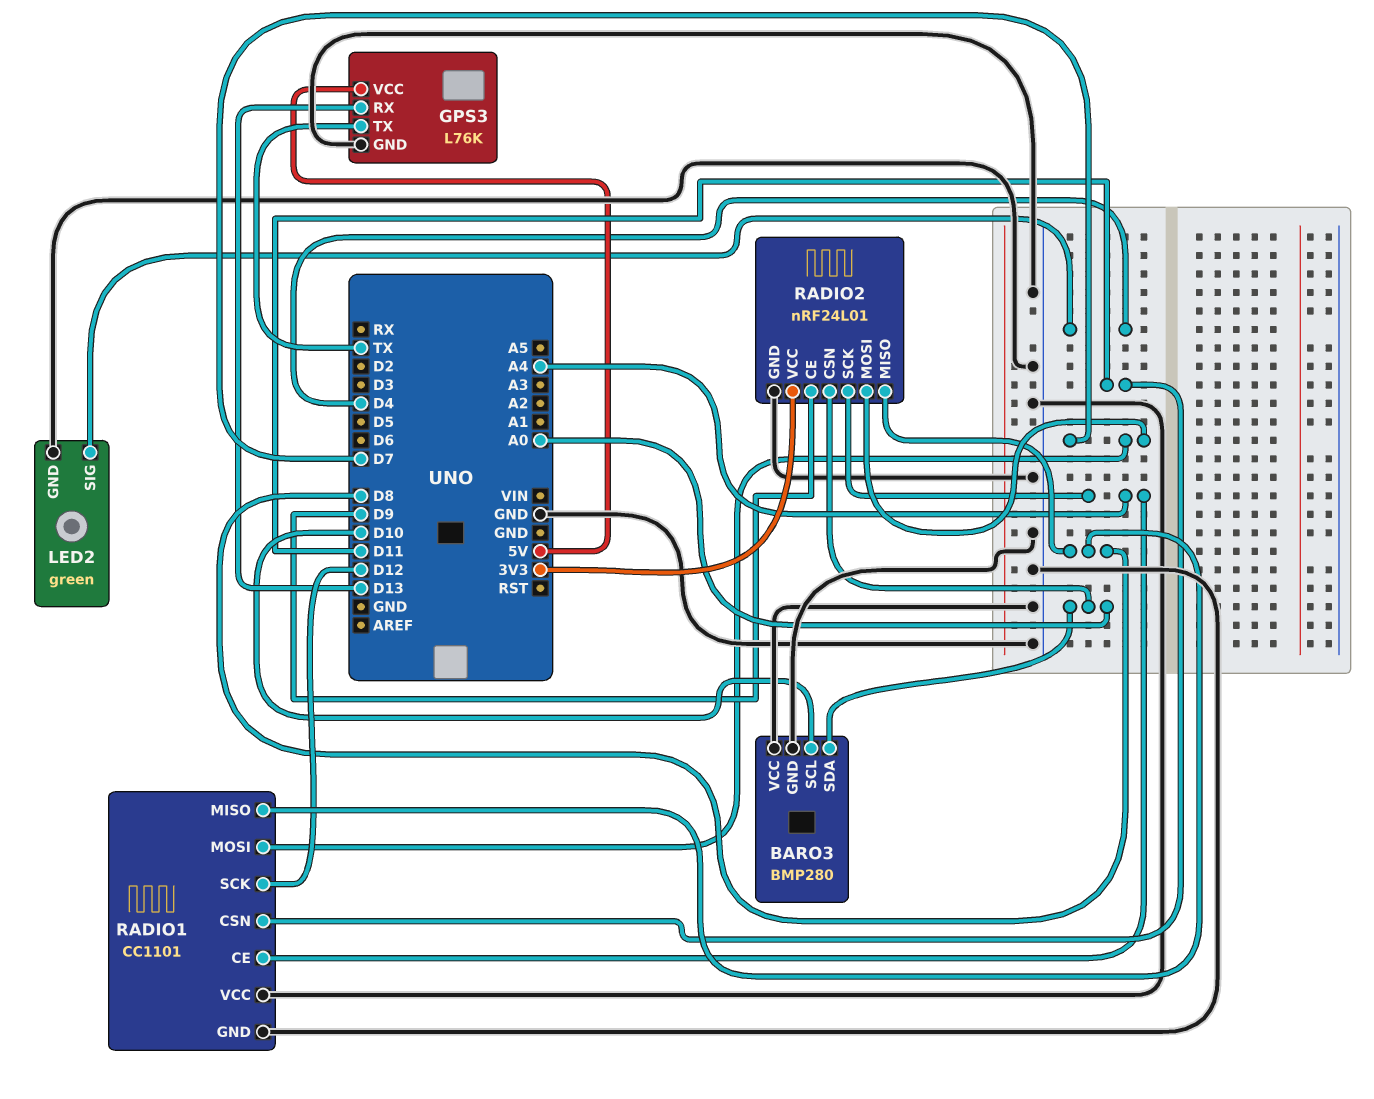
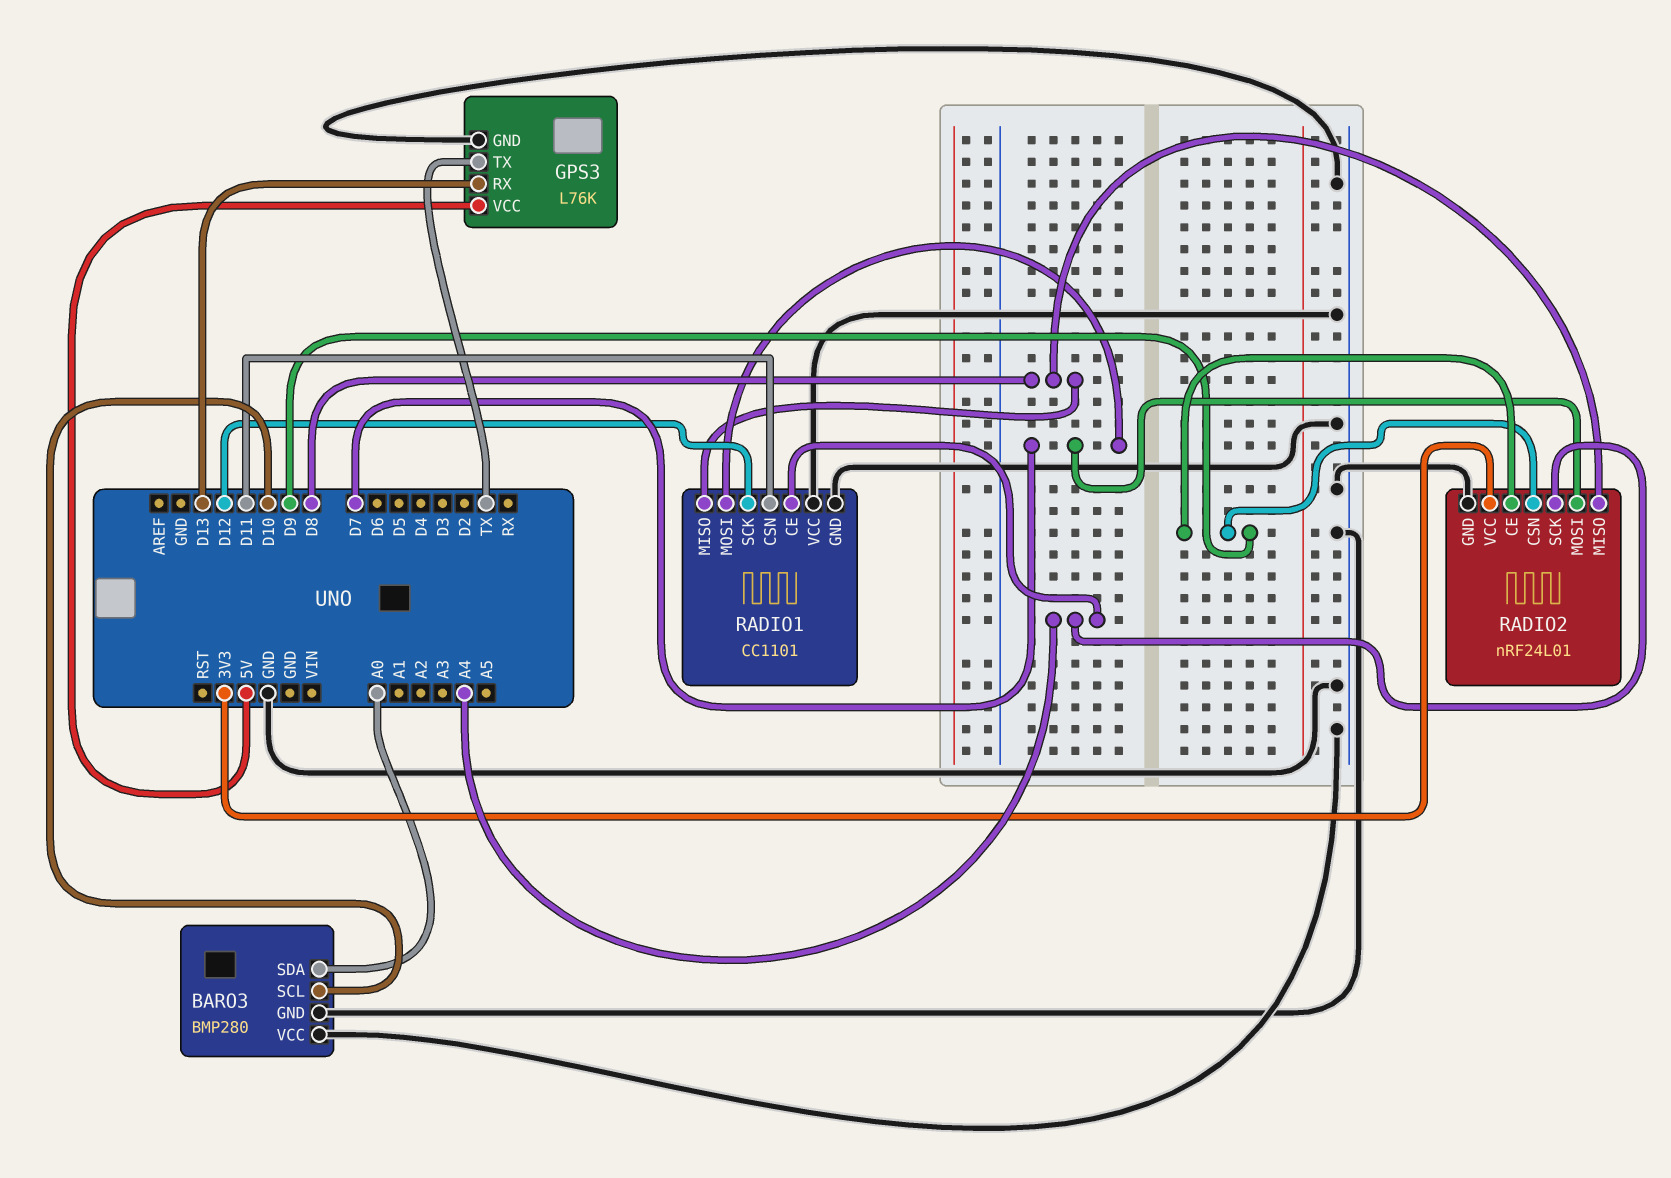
LED2: green -> none
LED2 pin GND: GND -> none
LED2 pin SIG: D4 -> none
RADIO2 pin CSN: A0 -> D9

